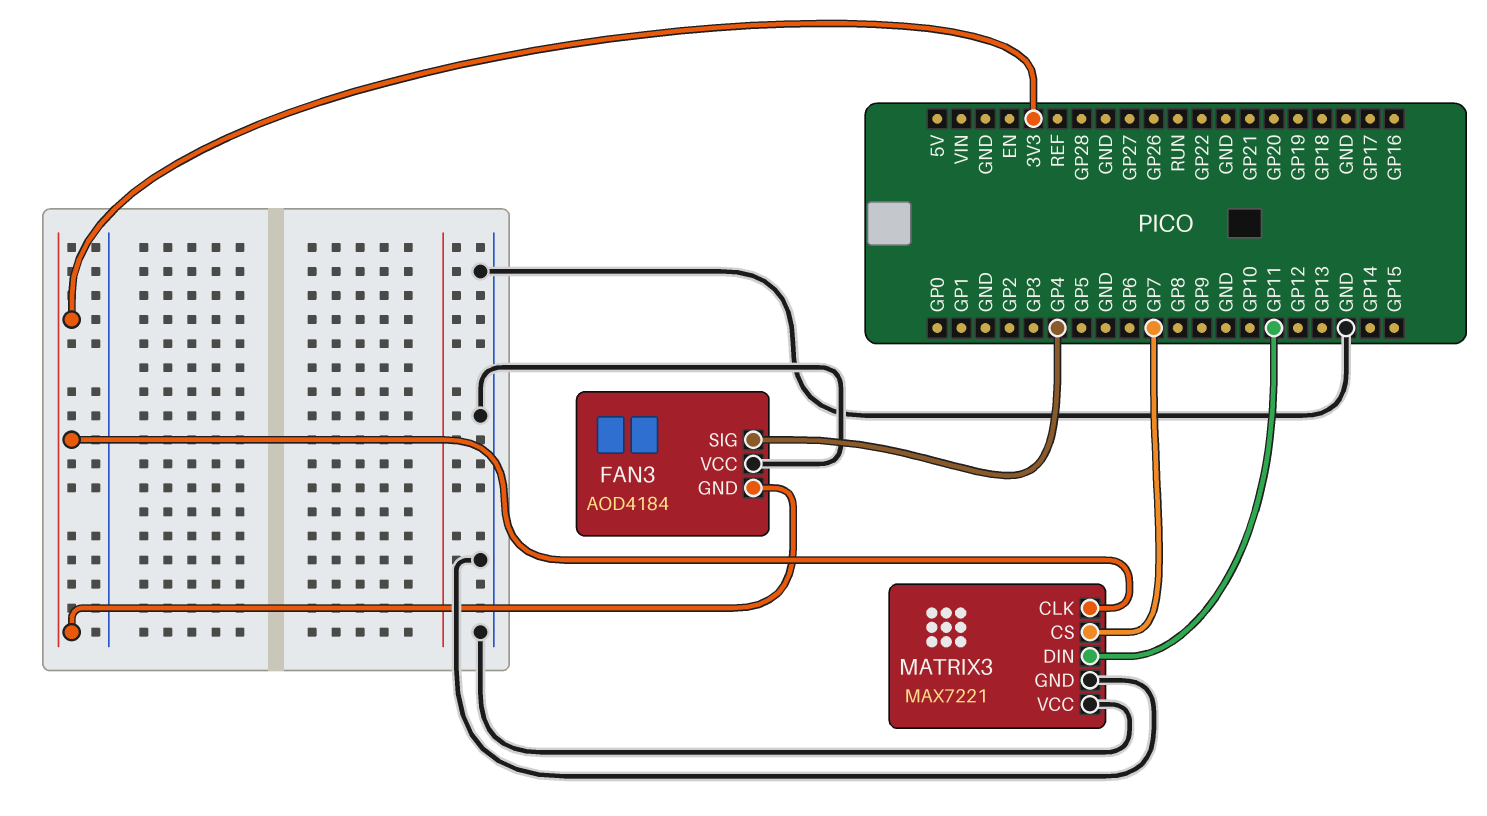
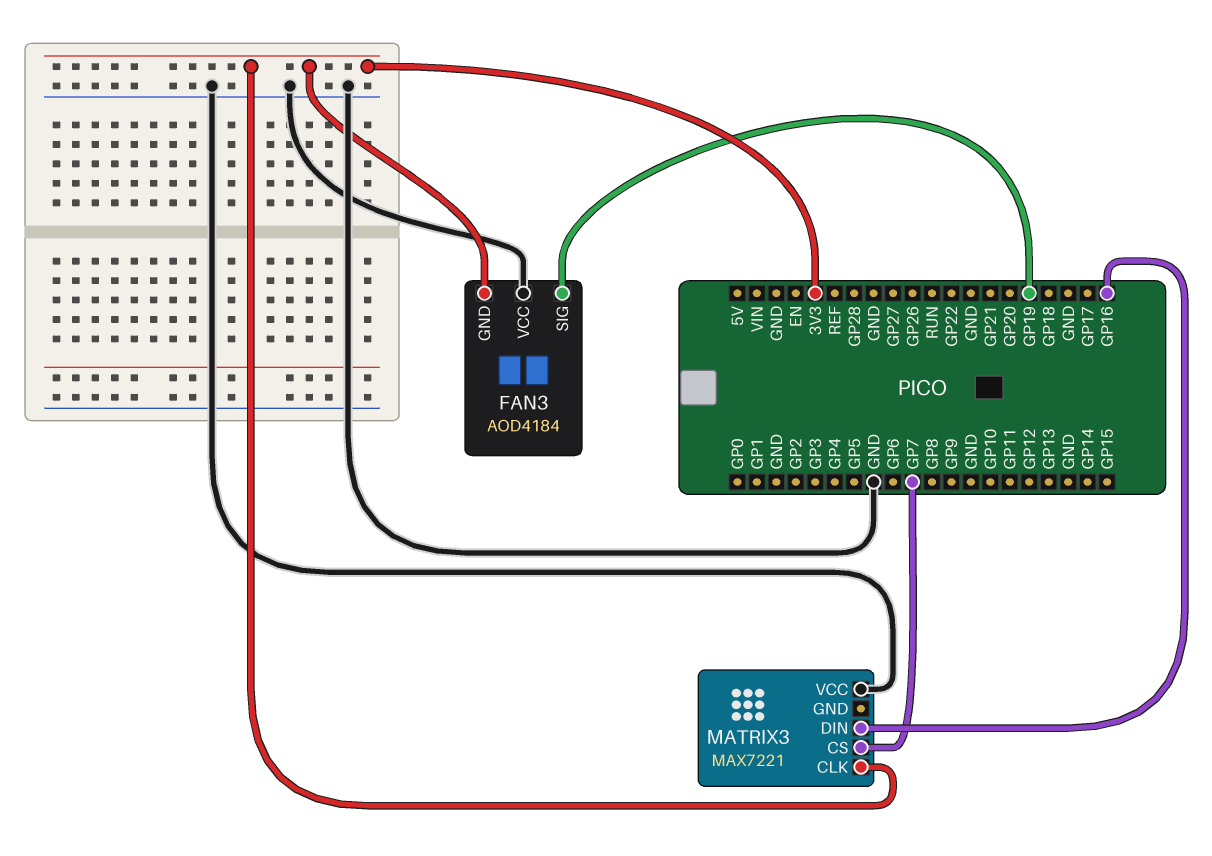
FAN3 pin SIG: GP4 -> GP19
MATRIX3 pin DIN: GP11 -> GP16
MATRIX3 pin GND: GND -> none

